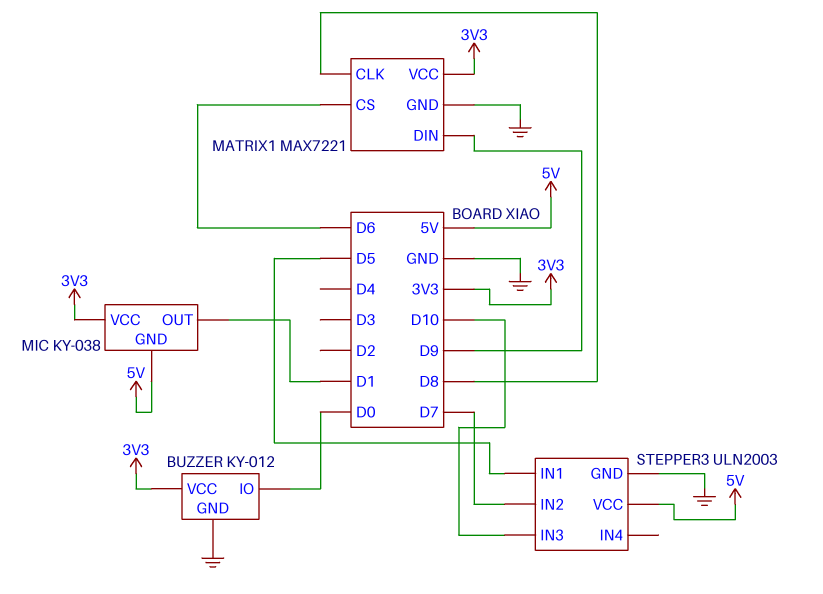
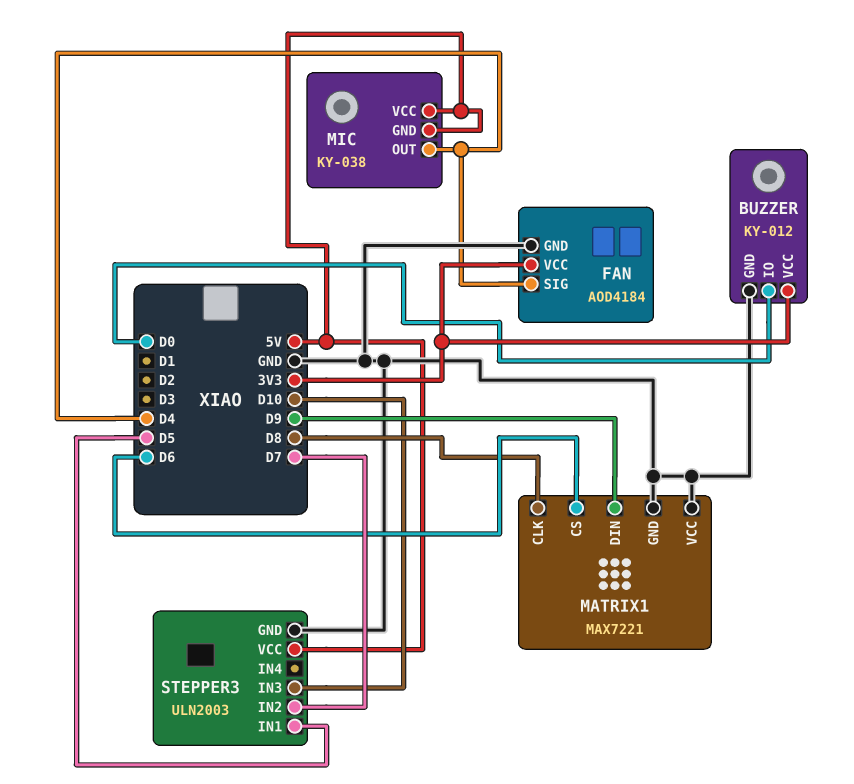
FAN: none -> AOD4184
FAN pin GND: none -> GND
FAN pin SIG: none -> D4
FAN pin VCC: none -> 3V3
MATRIX1 pin VCC: 3V3 -> GND
MIC pin OUT: D1 -> D4
MIC pin VCC: 3V3 -> 5V

